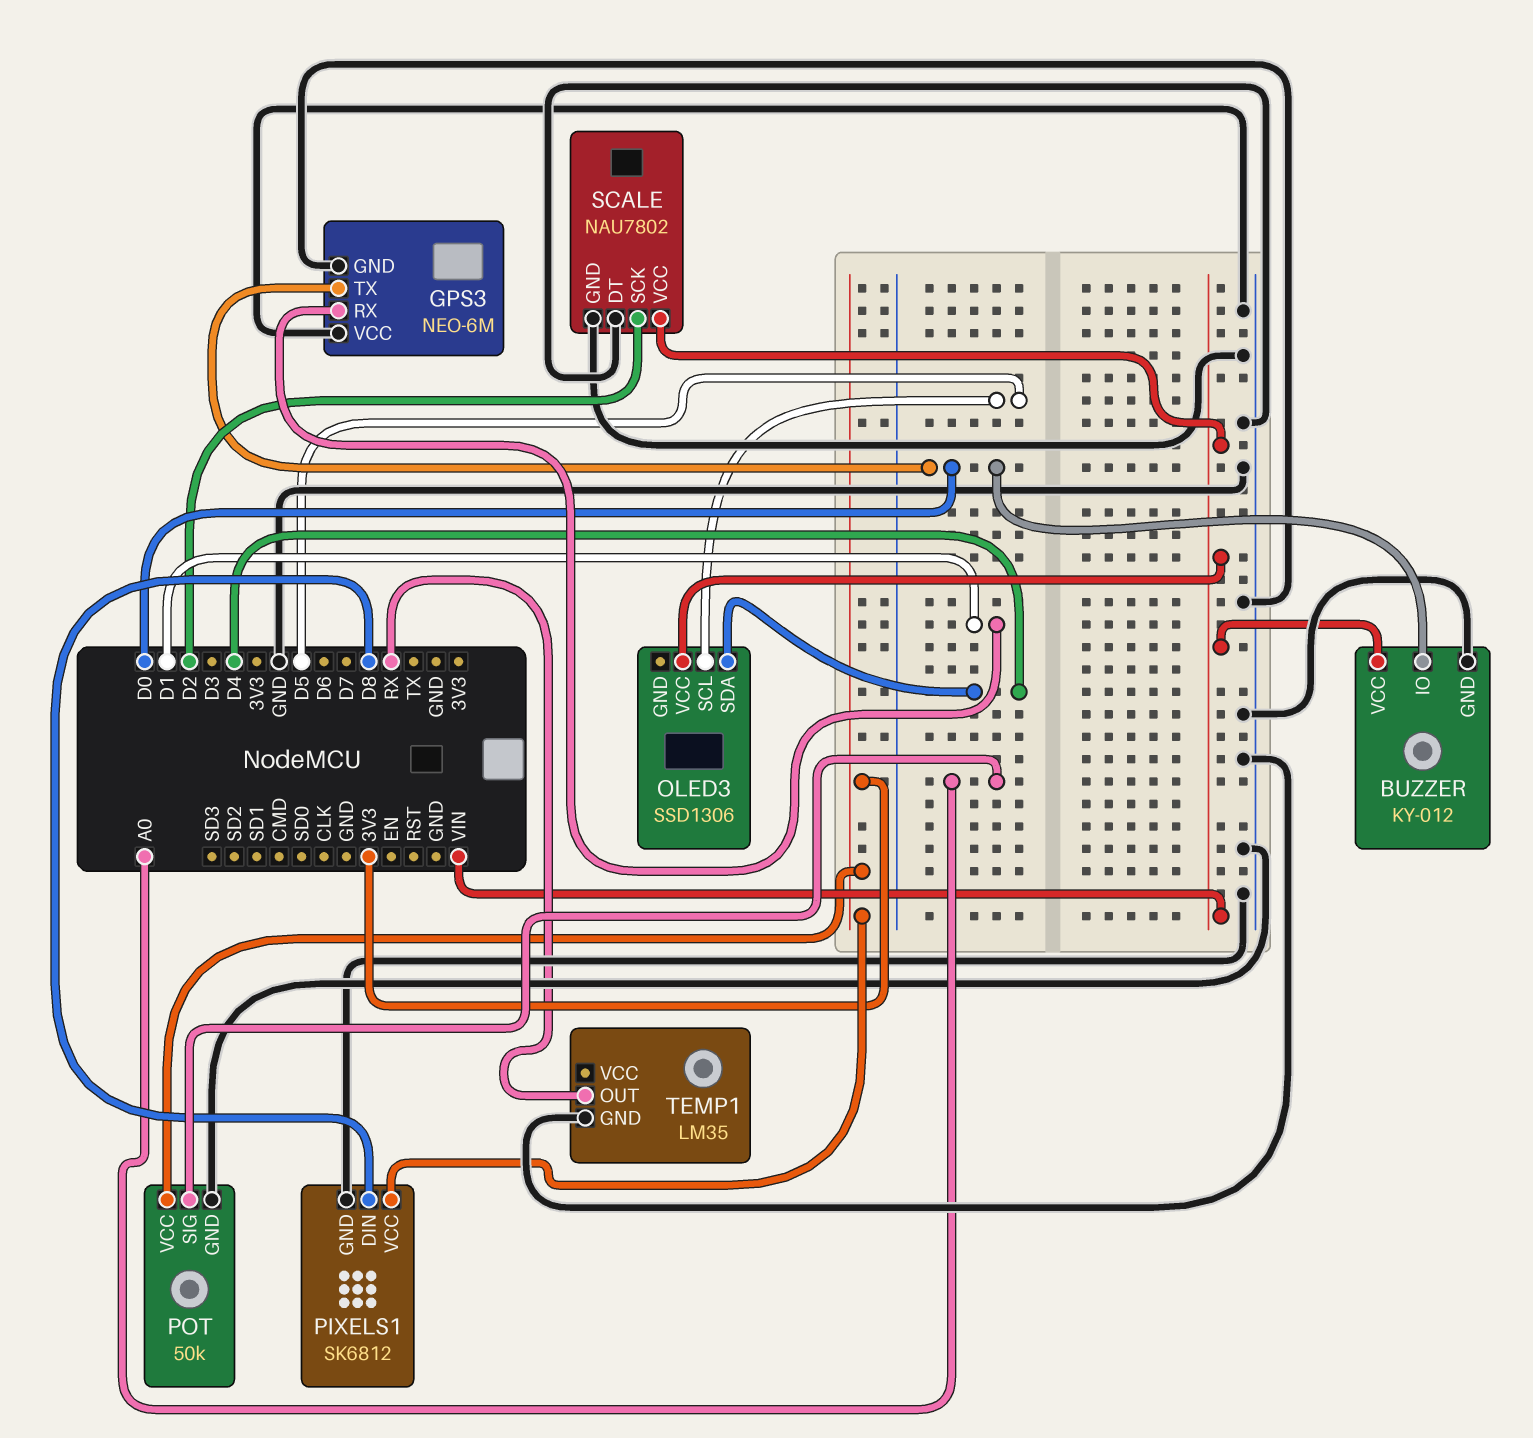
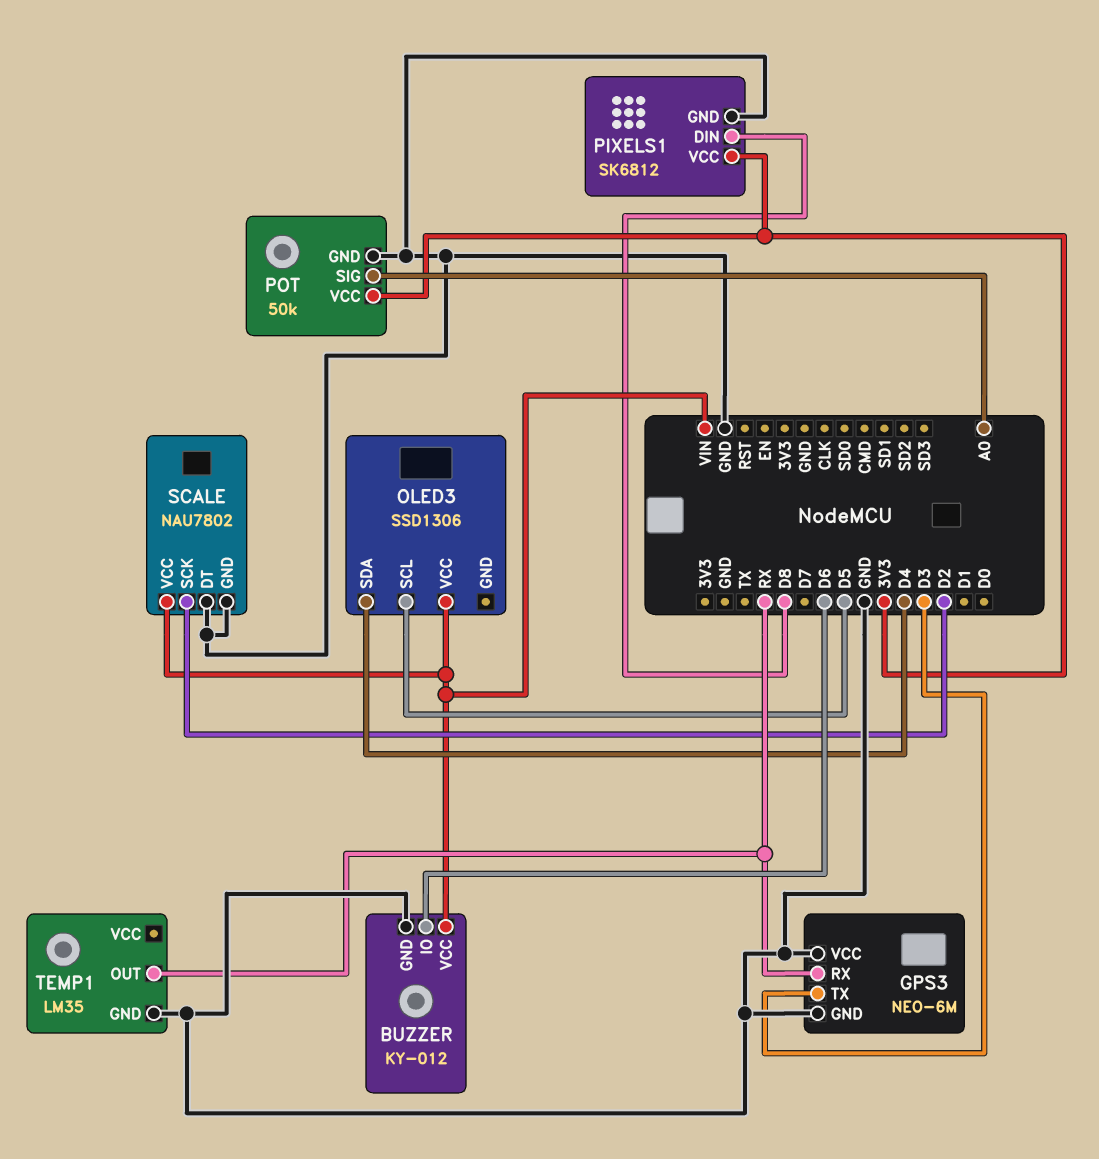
BUZZER pin IO: D0 -> D6
GPS3 pin RX: D1 -> RX
GPS3 pin TX: D0 -> D3

